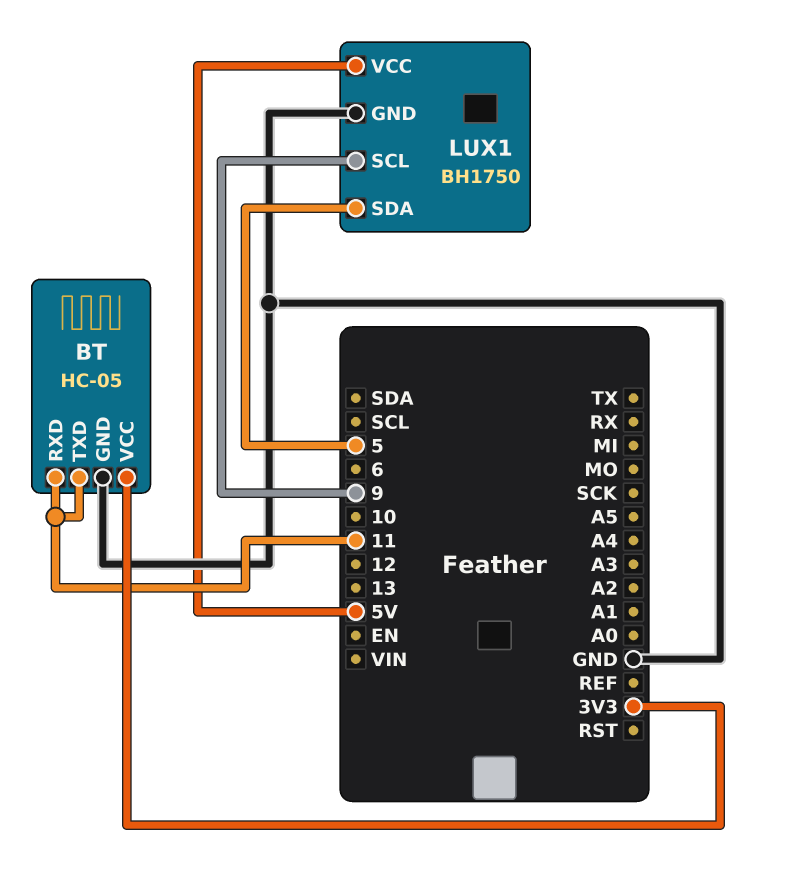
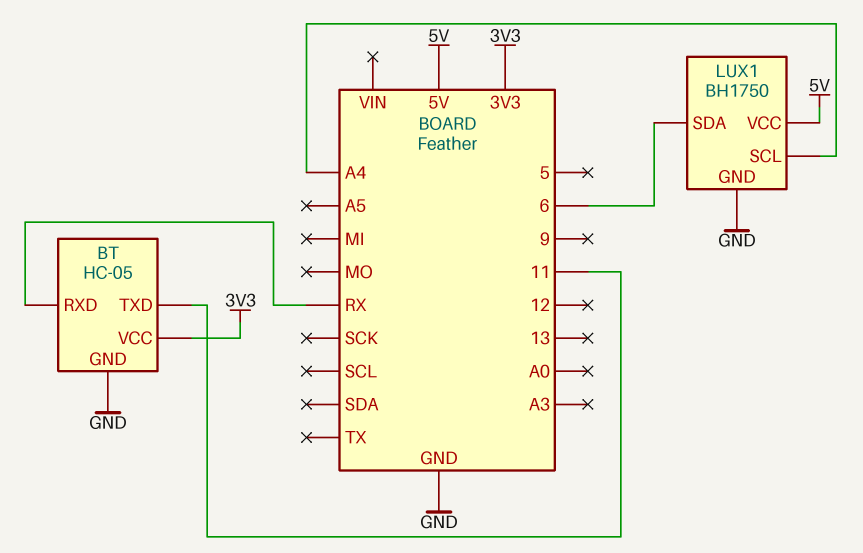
BT pin RXD: 11 -> RX
LUX1 pin SCL: 9 -> A4
LUX1 pin SDA: 5 -> 6

